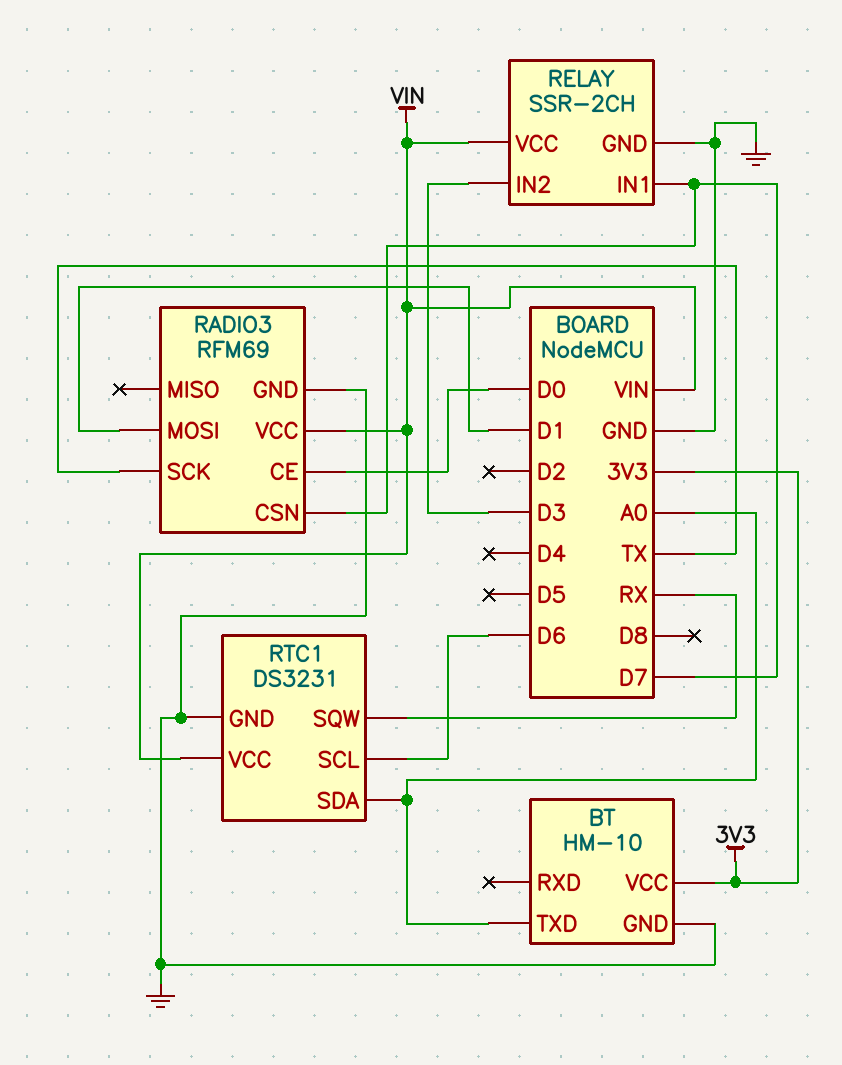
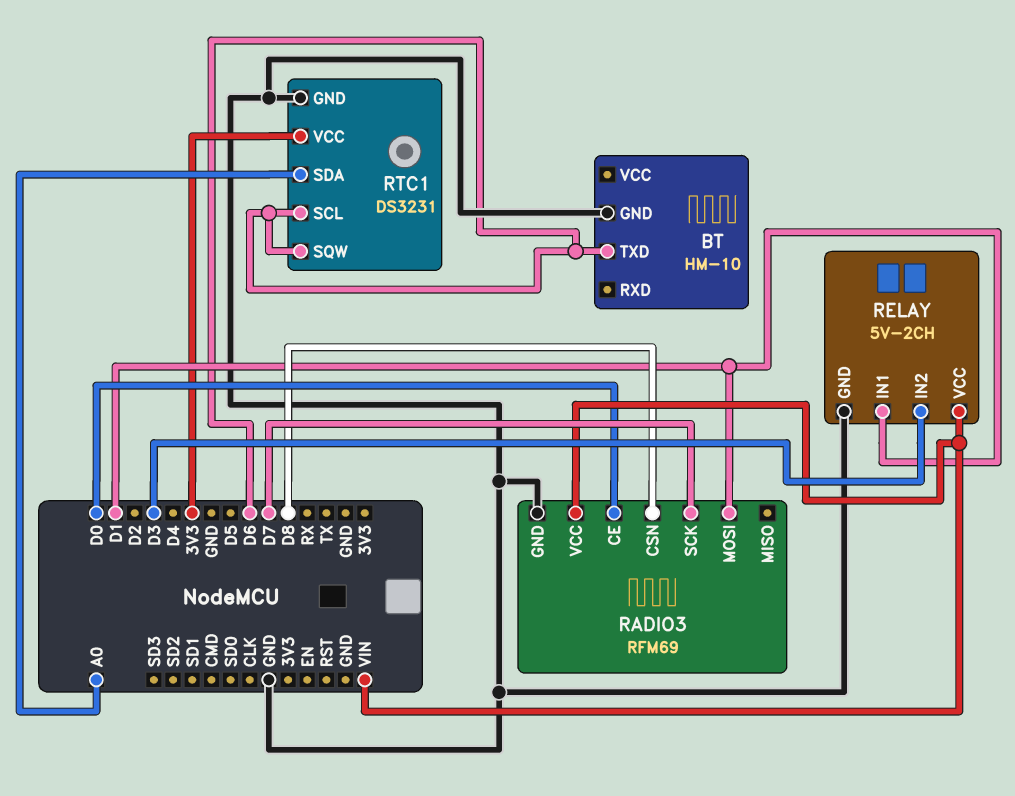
BT pin TXD: A0 -> D6
BT pin VCC: 3V3 -> none
RADIO3 pin CSN: D7 -> D8
RADIO3 pin SCK: TX -> D7
RELAY: SSR-2CH -> 5V-2CH
RELAY pin IN1: D7 -> D1
RTC1 pin SQW: RX -> D6
RTC1 pin VCC: VIN -> 3V3

